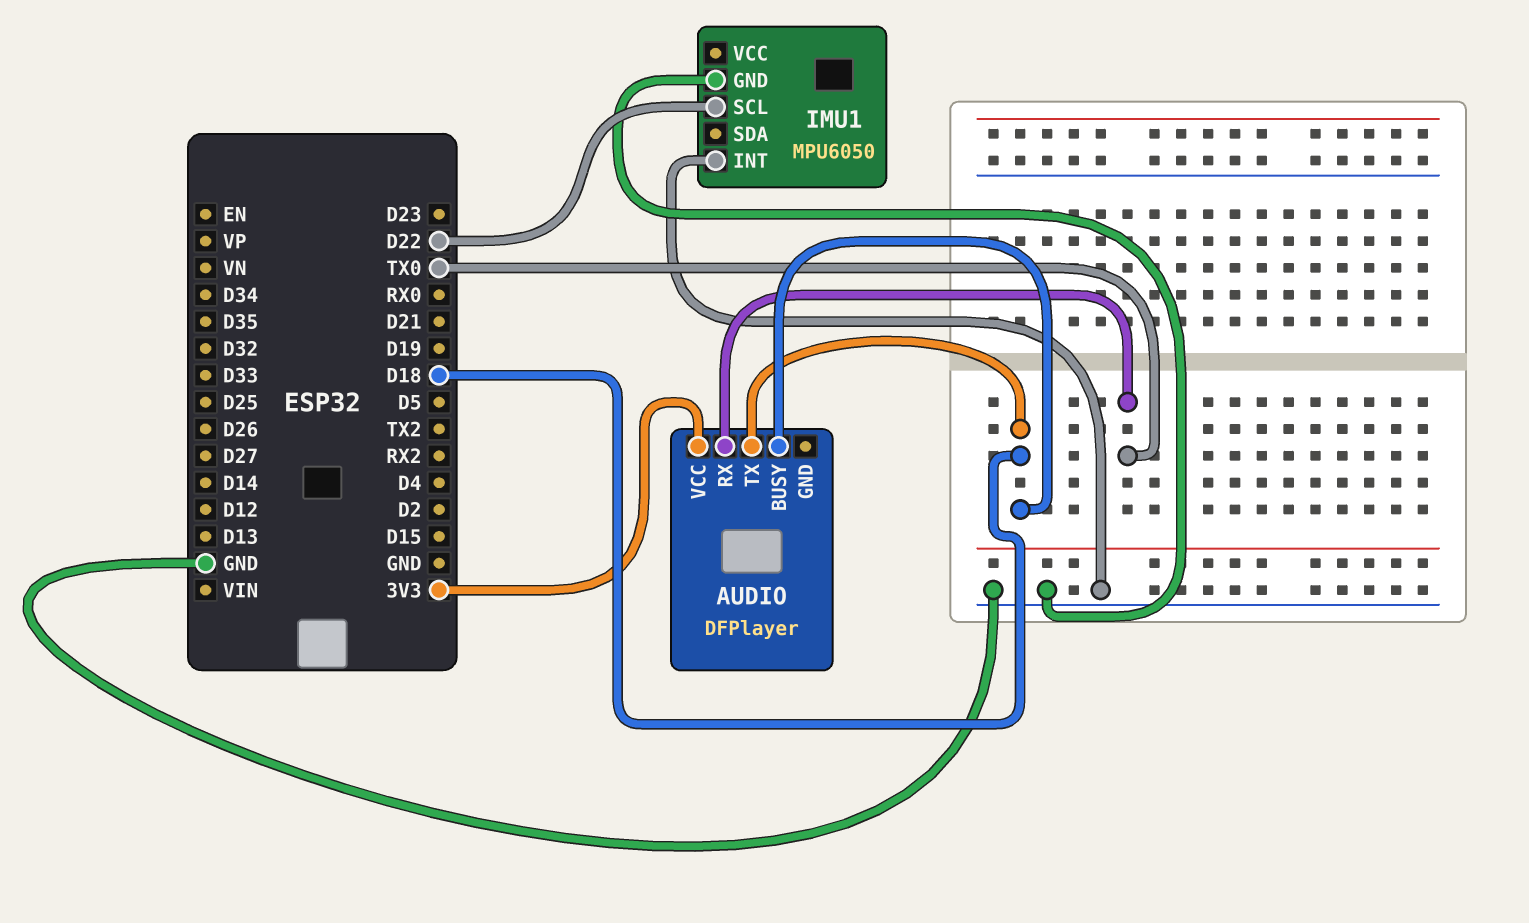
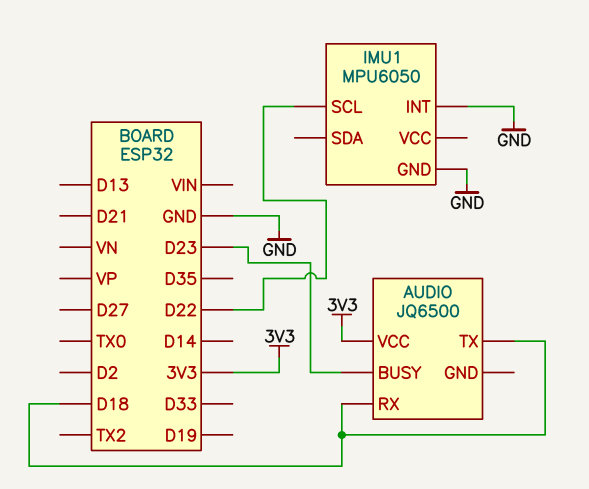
AUDIO: DFPlayer -> JQ6500
AUDIO pin BUSY: D18 -> D23
AUDIO pin RX: TX0 -> D18

